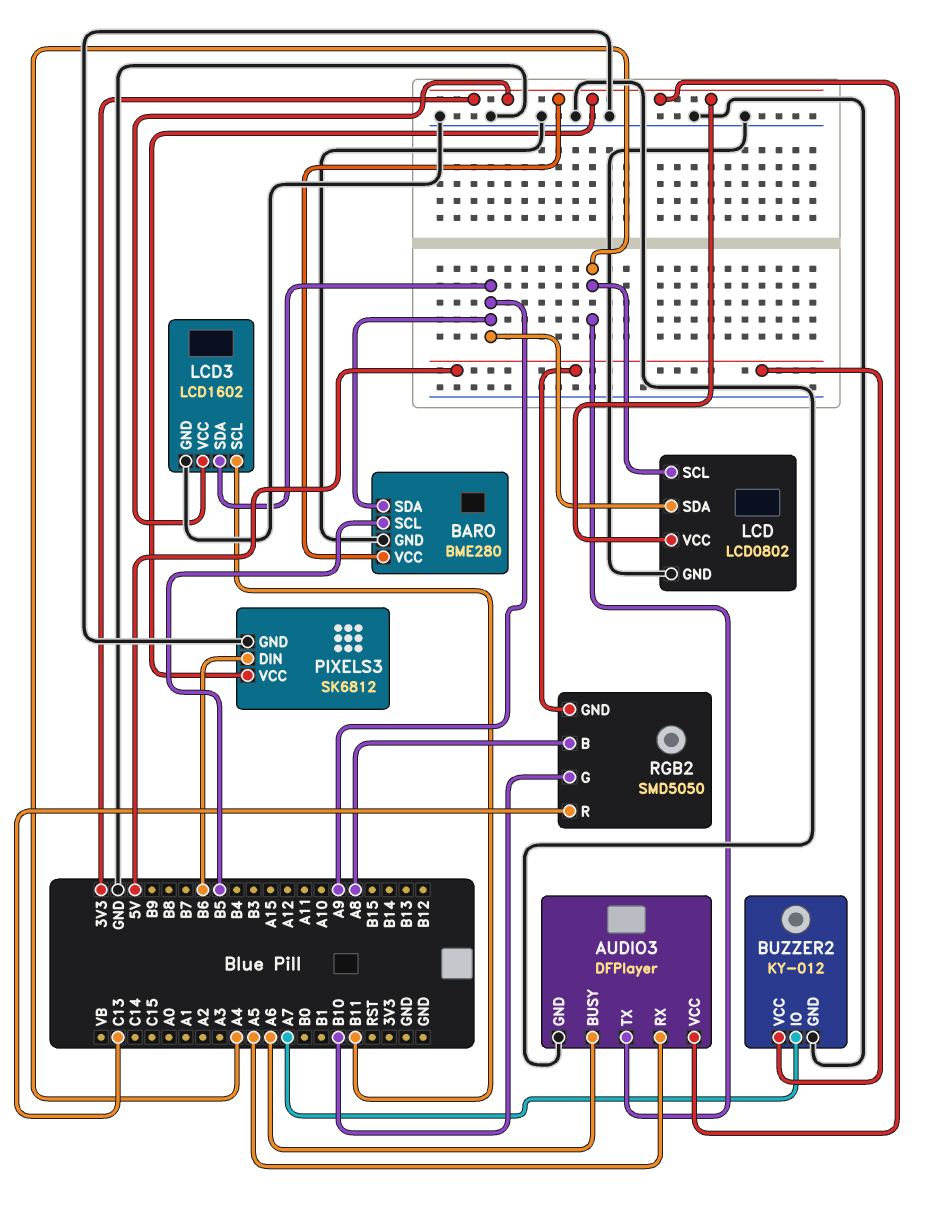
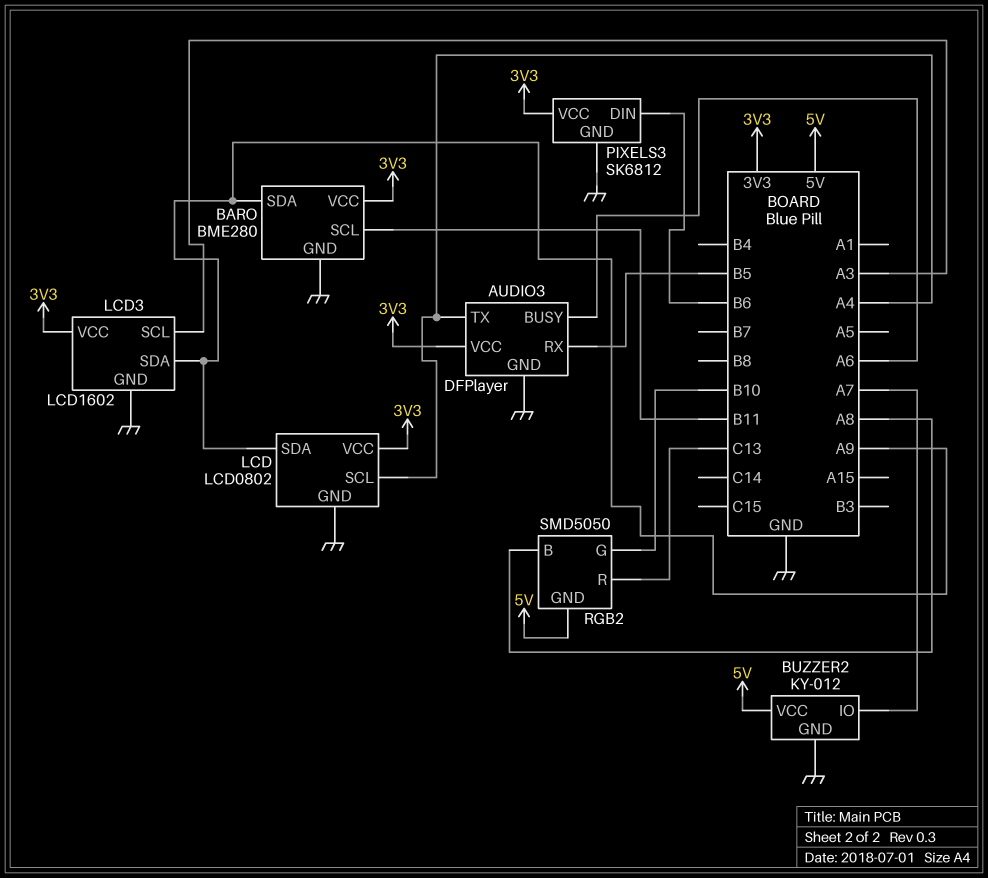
AUDIO3 pin RX: A5 -> B5
BARO pin SCL: B5 -> B11
LCD3 pin SCL: B11 -> A3

